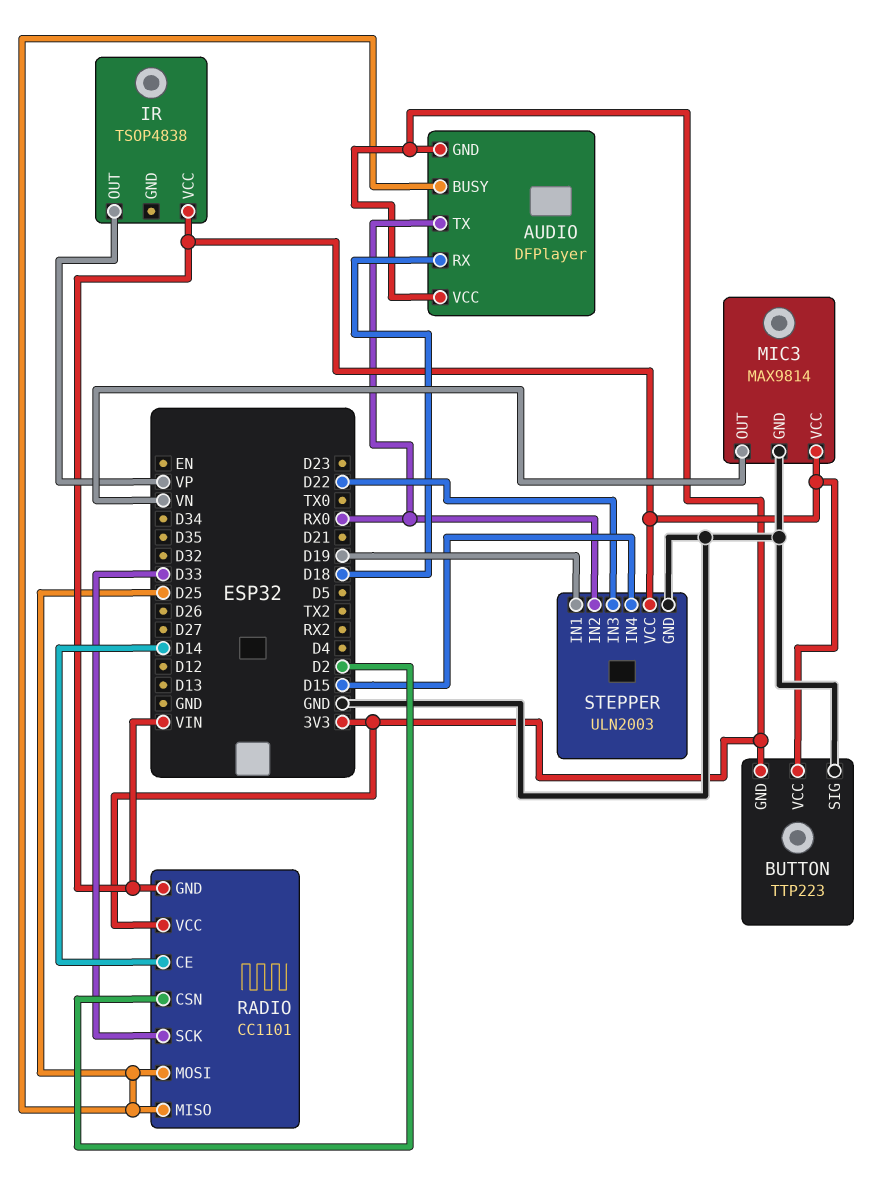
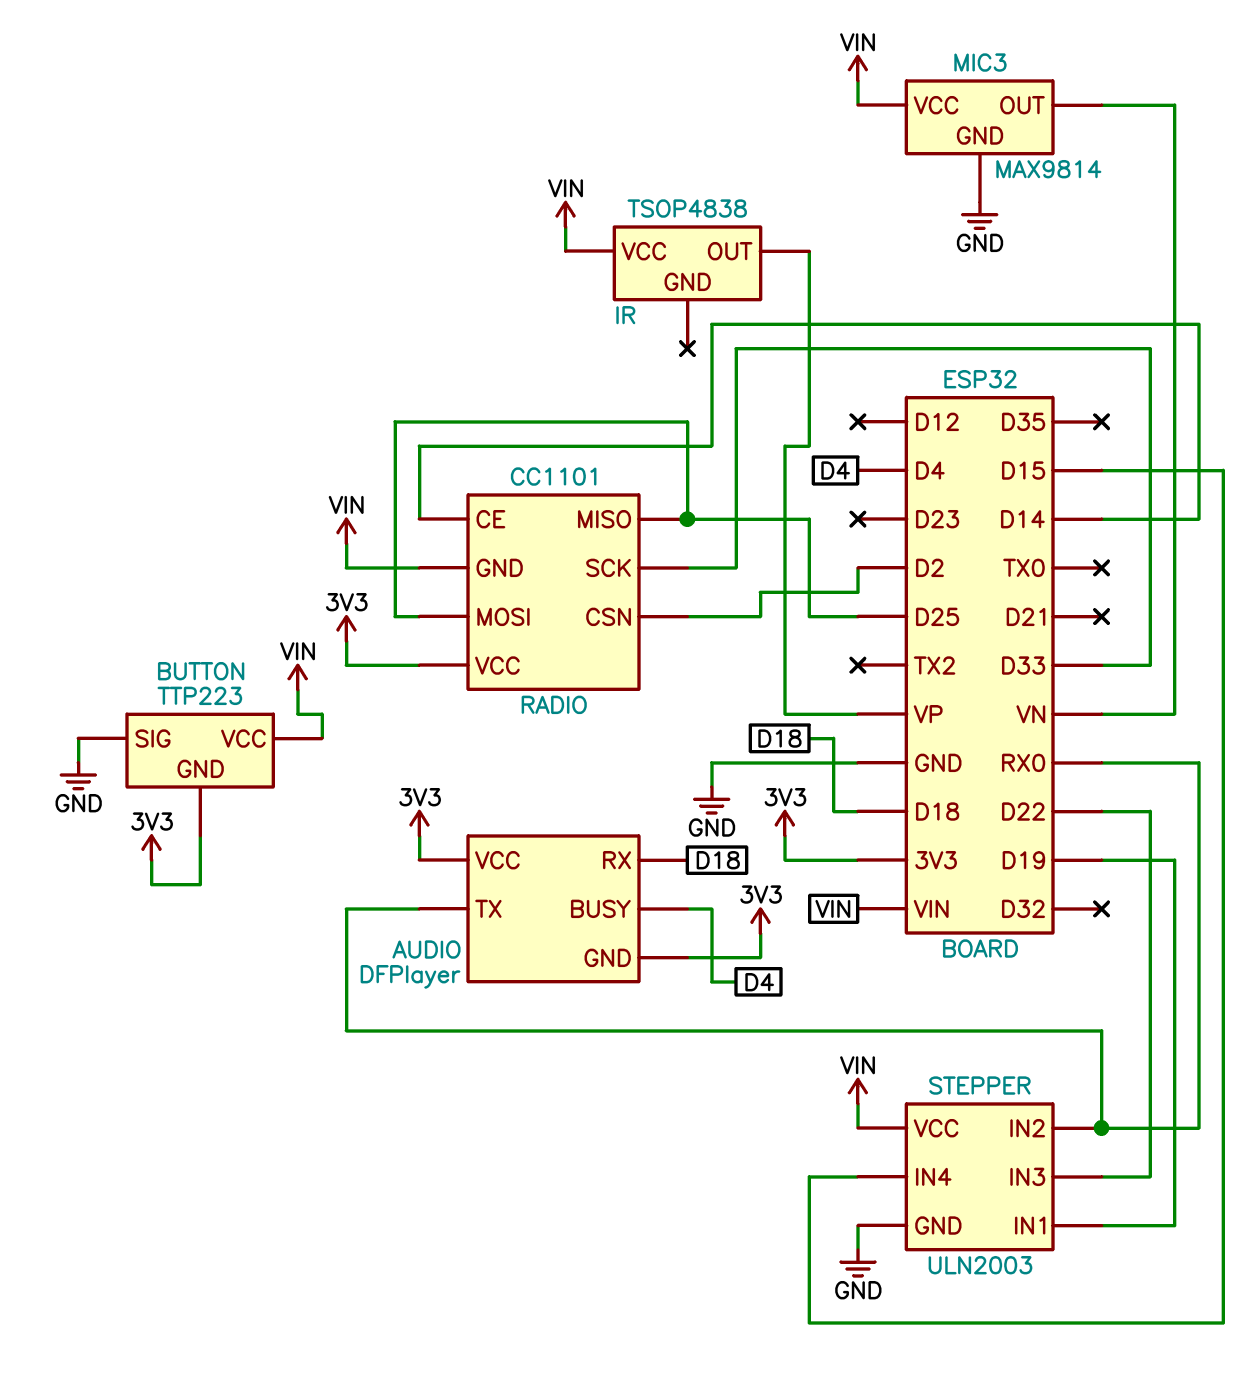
AUDIO pin BUSY: D25 -> D4

